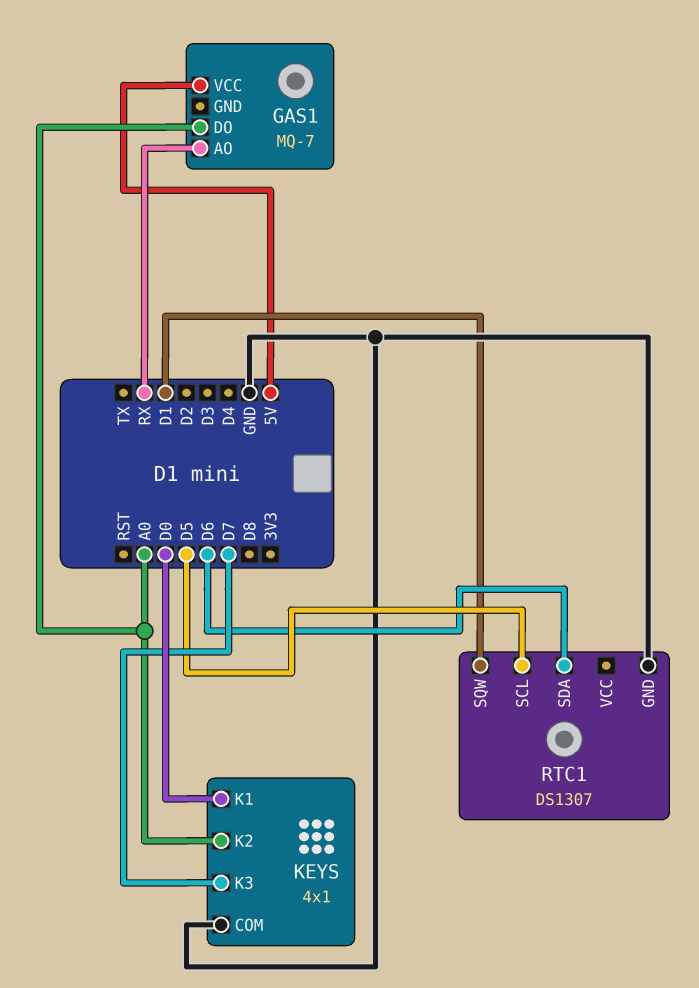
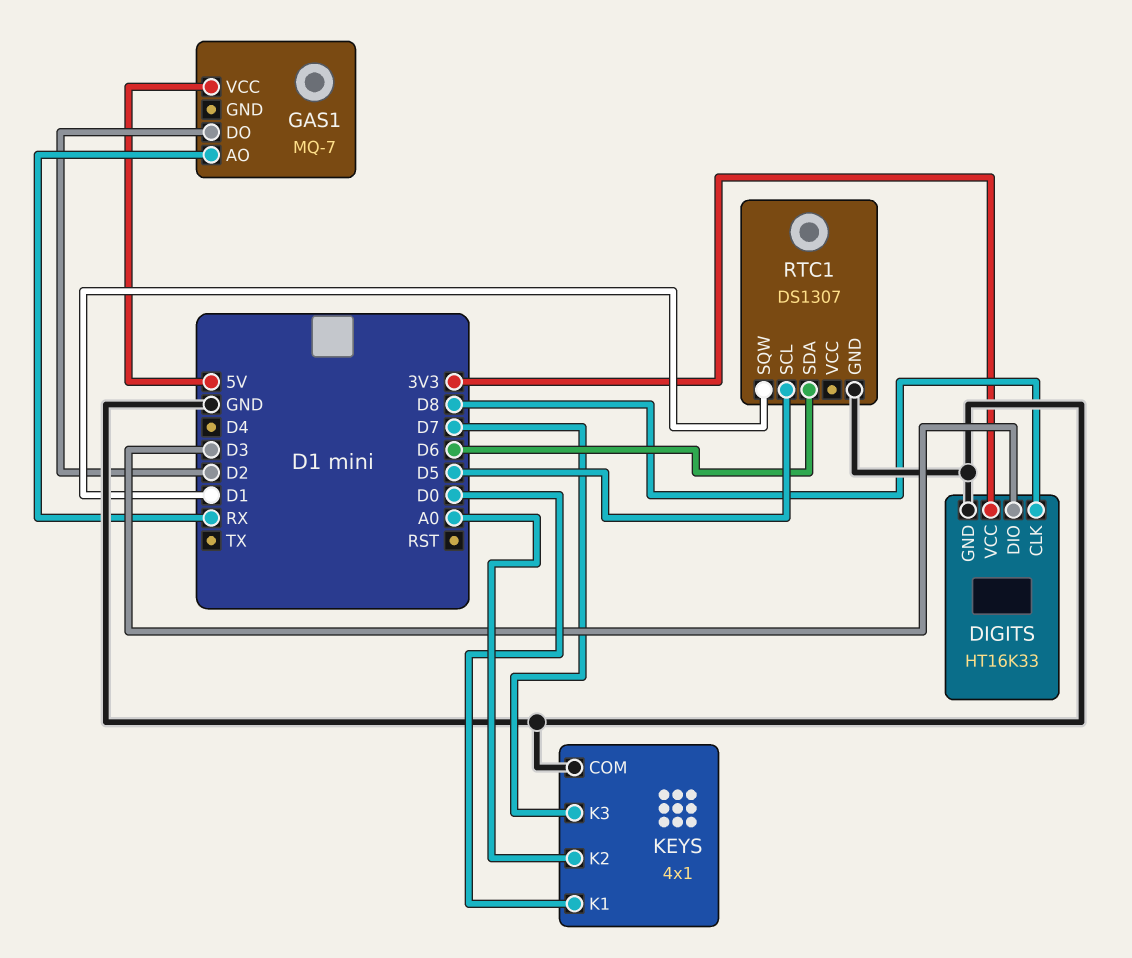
DIGITS: none -> HT16K33
DIGITS pin CLK: none -> D8
DIGITS pin DIO: none -> D3
DIGITS pin GND: none -> GND
DIGITS pin VCC: none -> 3V3
GAS1 pin DO: A0 -> D2

